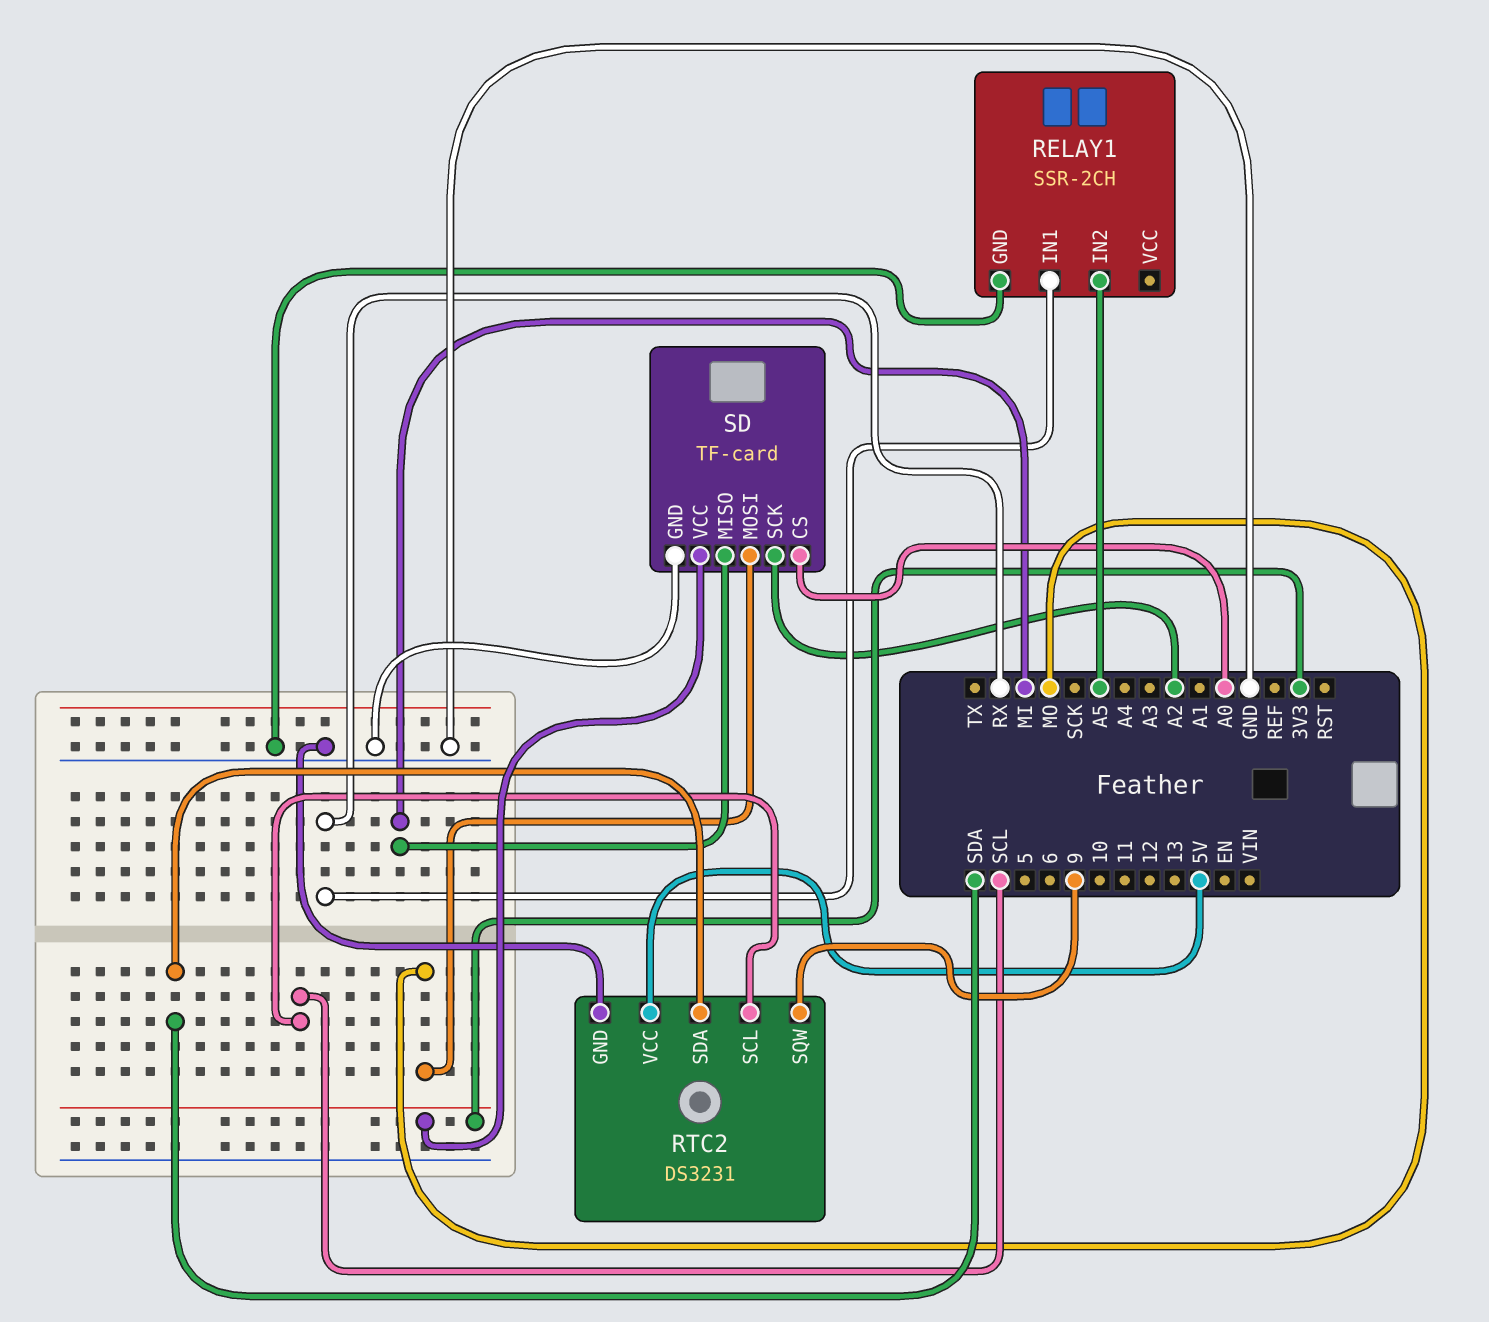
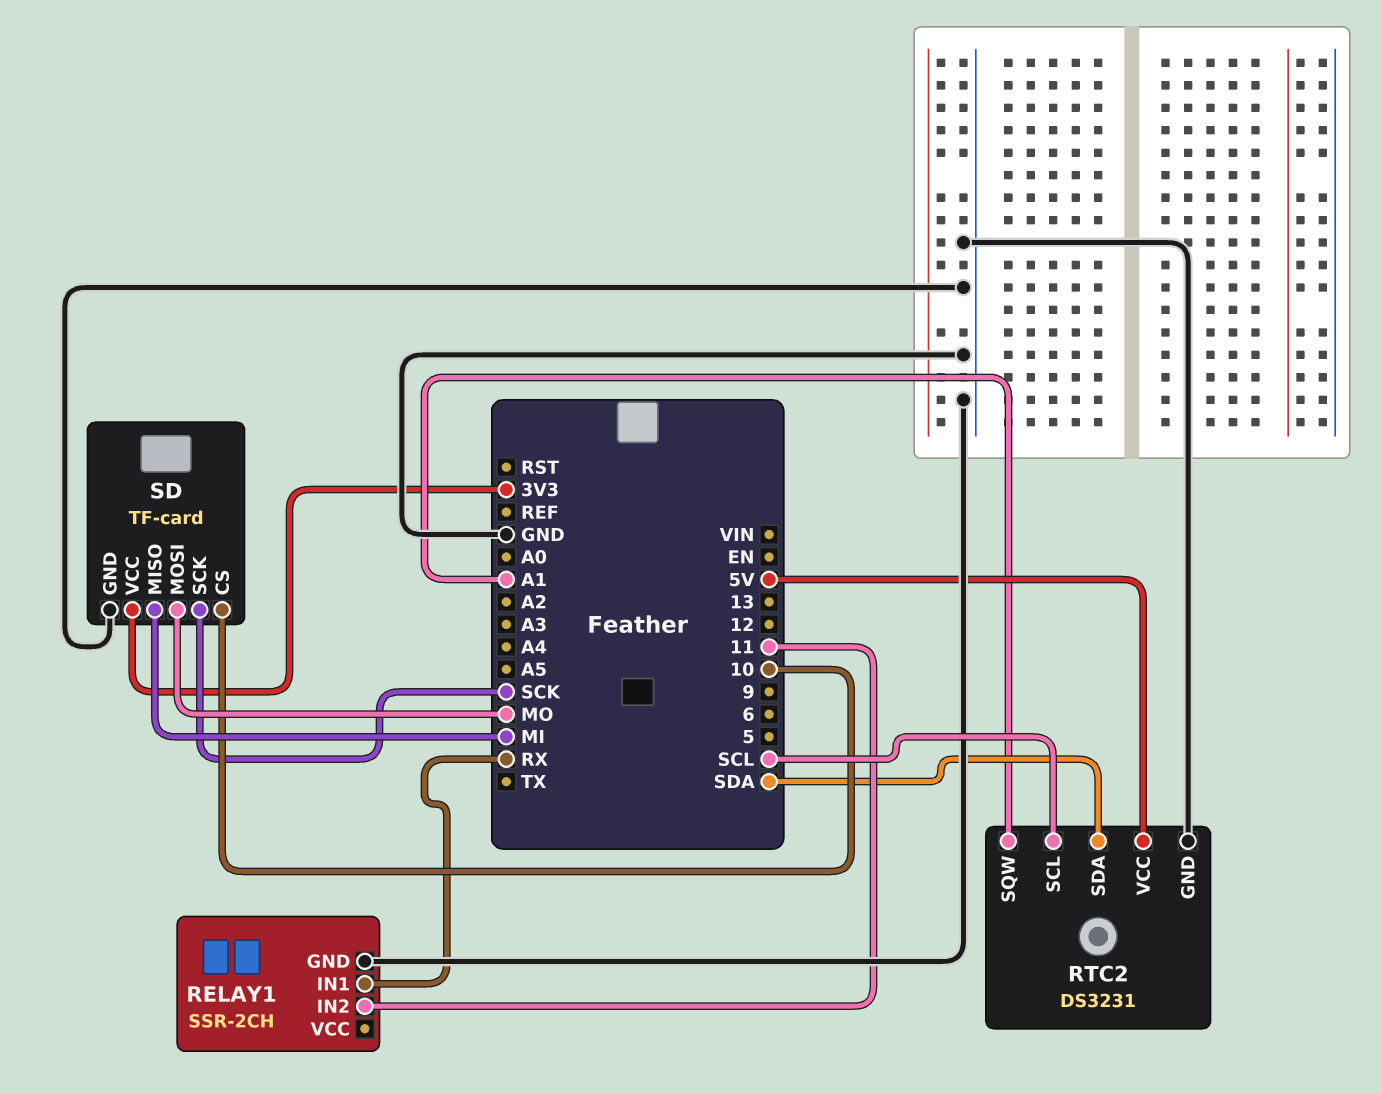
RELAY1 pin IN2: A5 -> 11
RTC2 pin SQW: 9 -> A1
SD pin CS: A0 -> 10
SD pin SCK: A2 -> SCK

